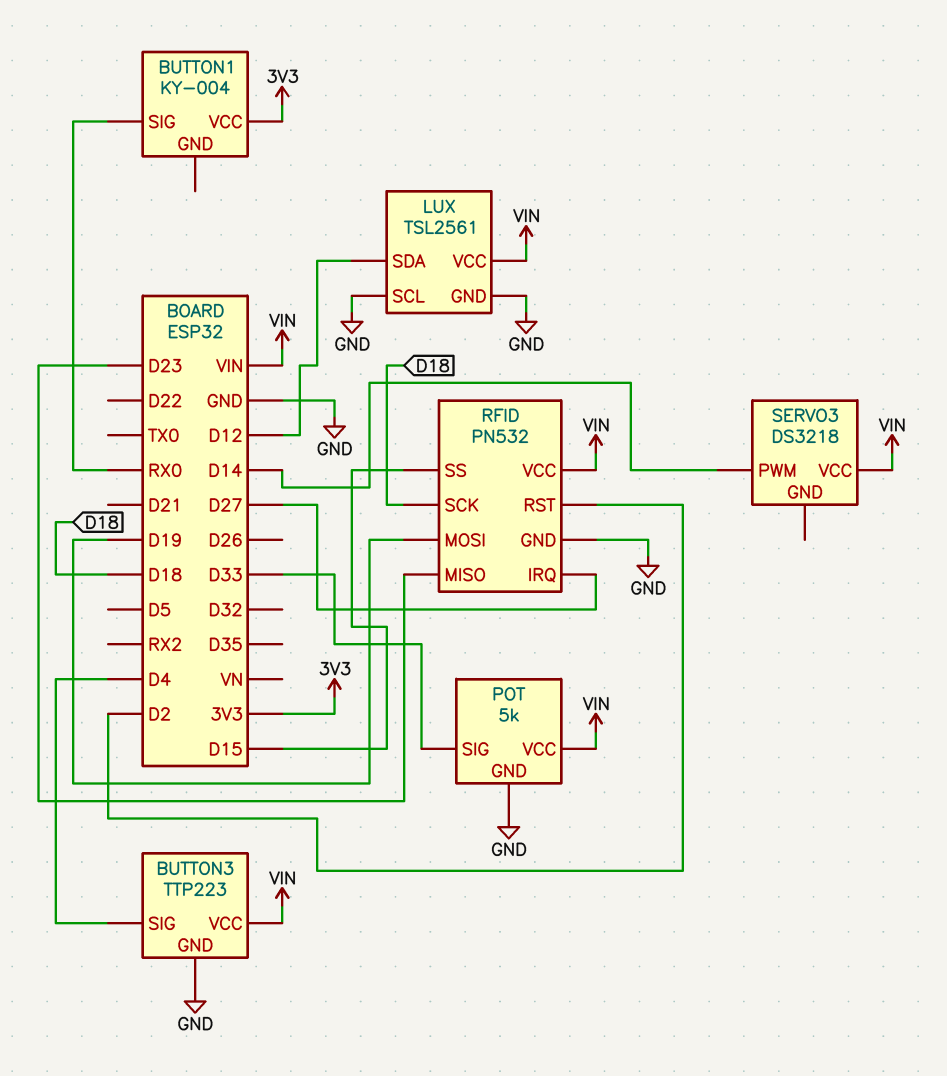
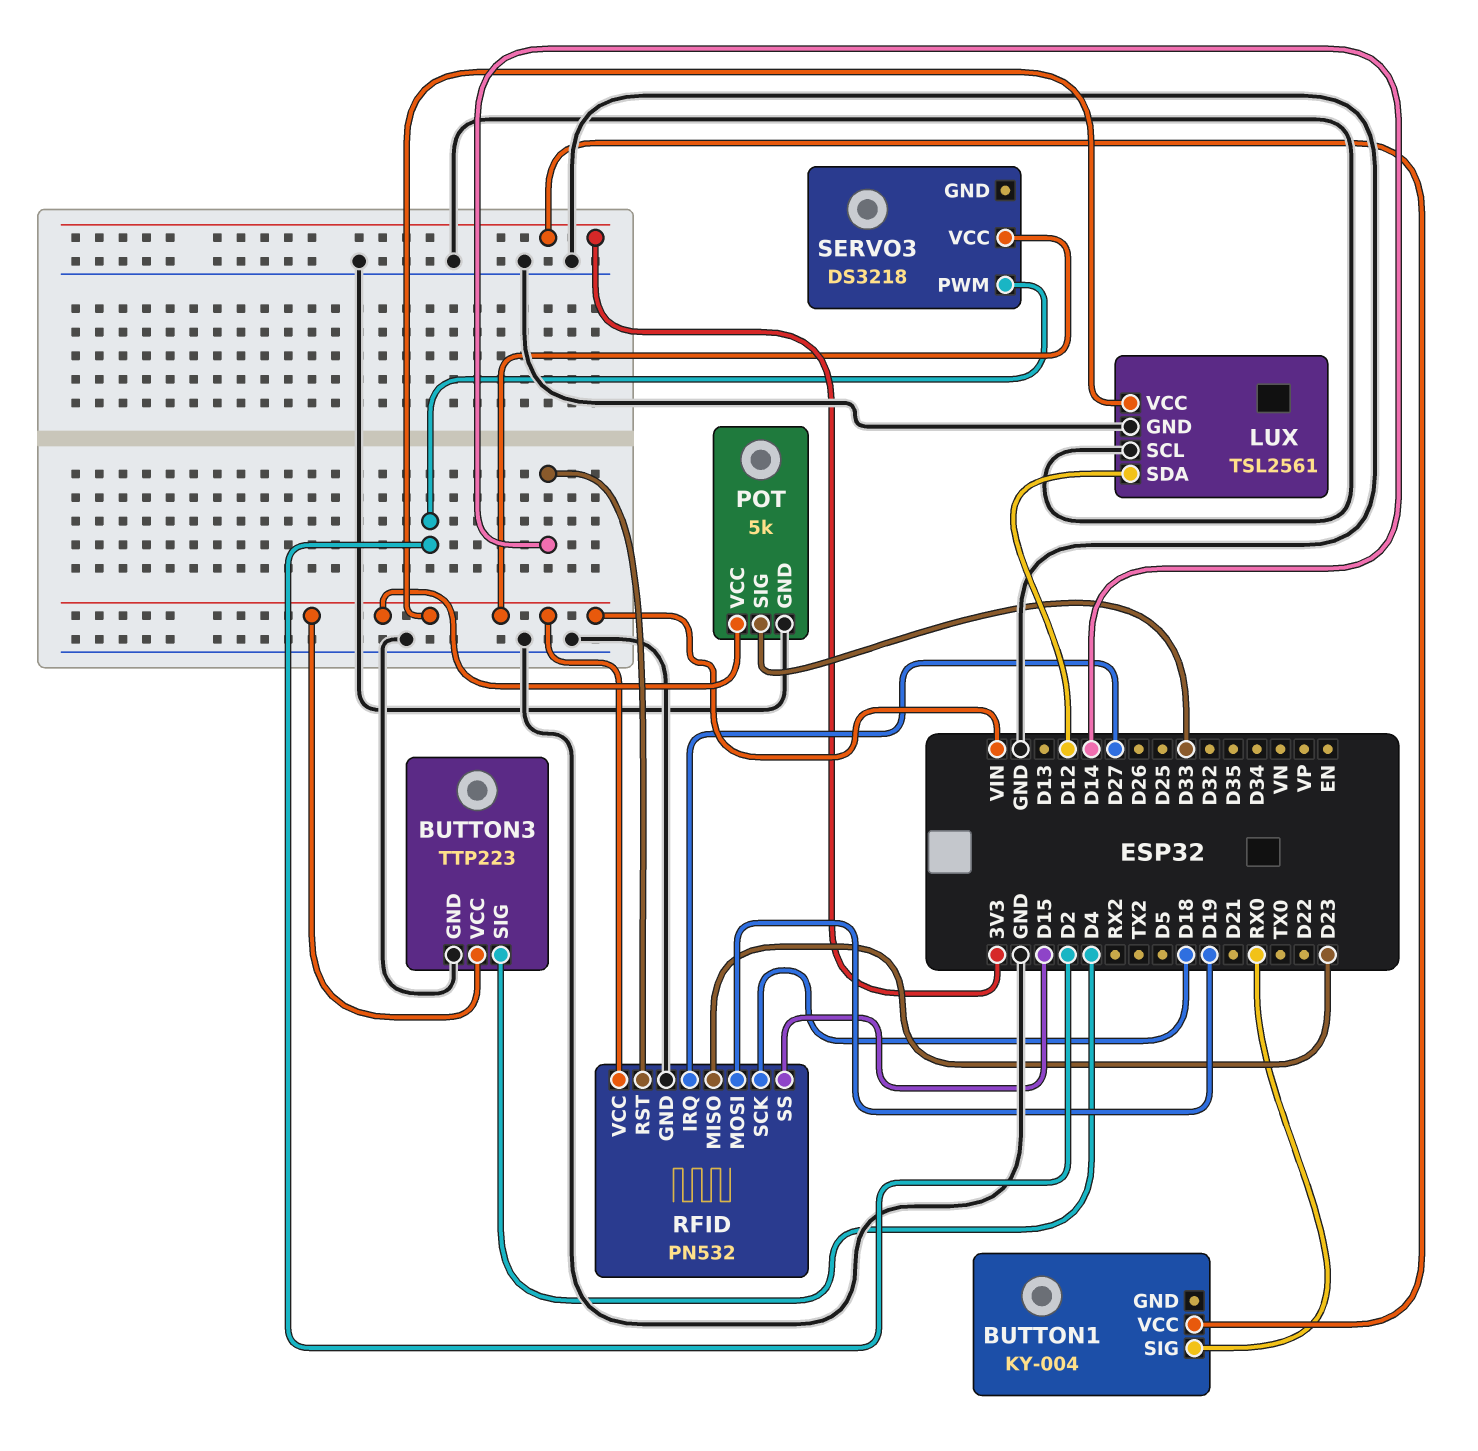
RFID pin RST: D2 -> D14
SERVO3 pin PWM: D14 -> D2

